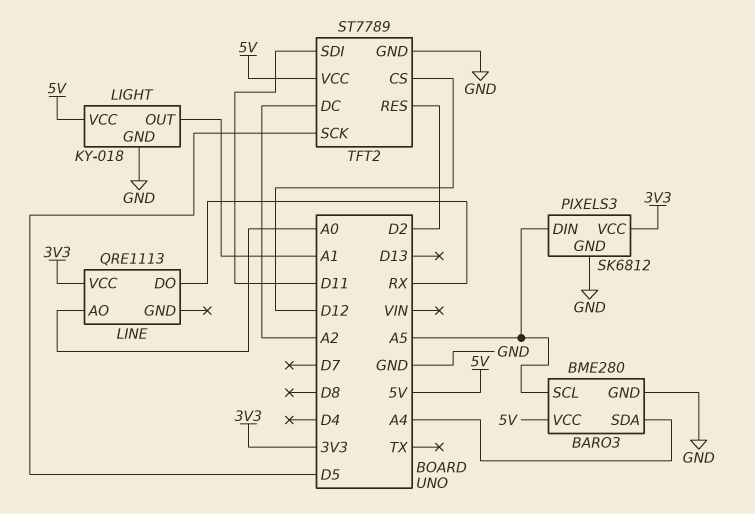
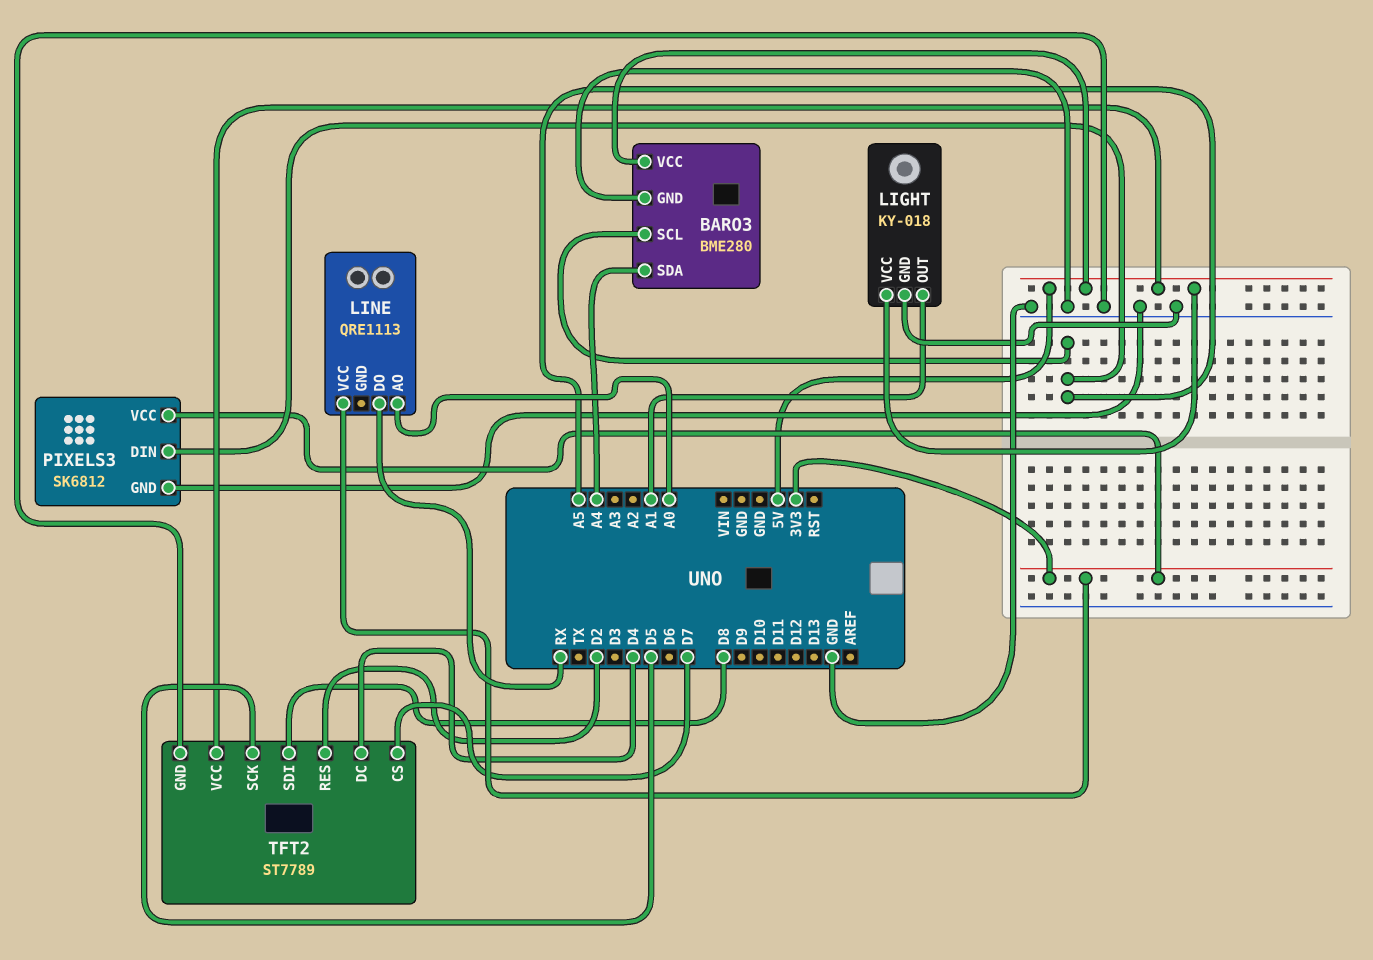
TFT2 pin CS: D12 -> D7
TFT2 pin DC: A2 -> D4
TFT2 pin SDI: D11 -> D8

